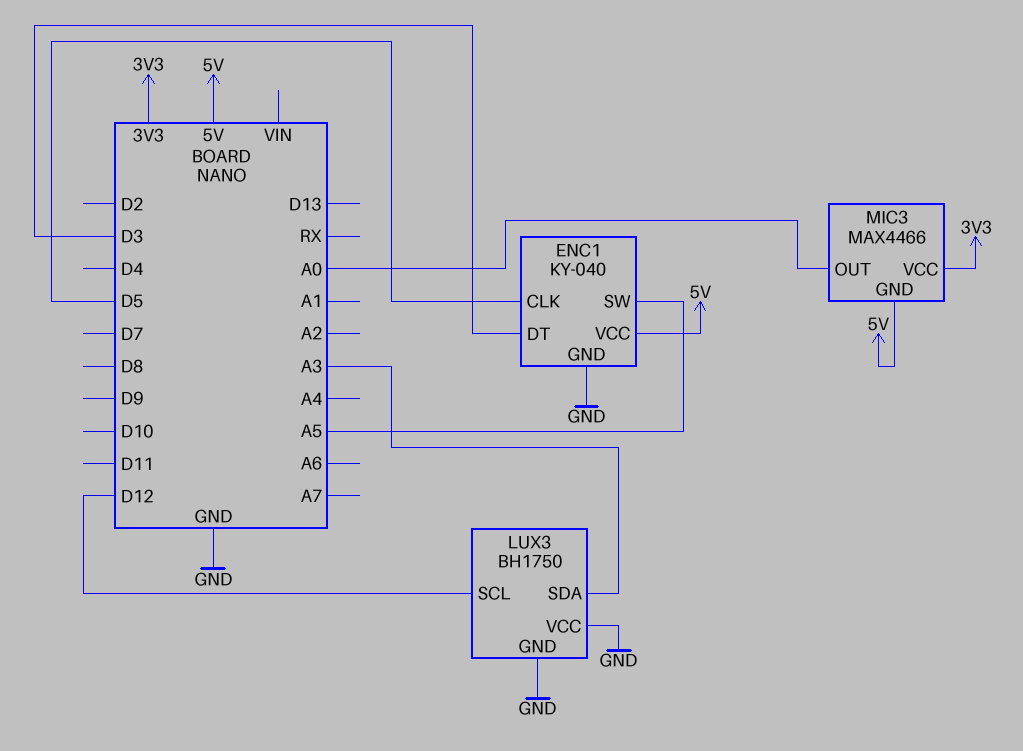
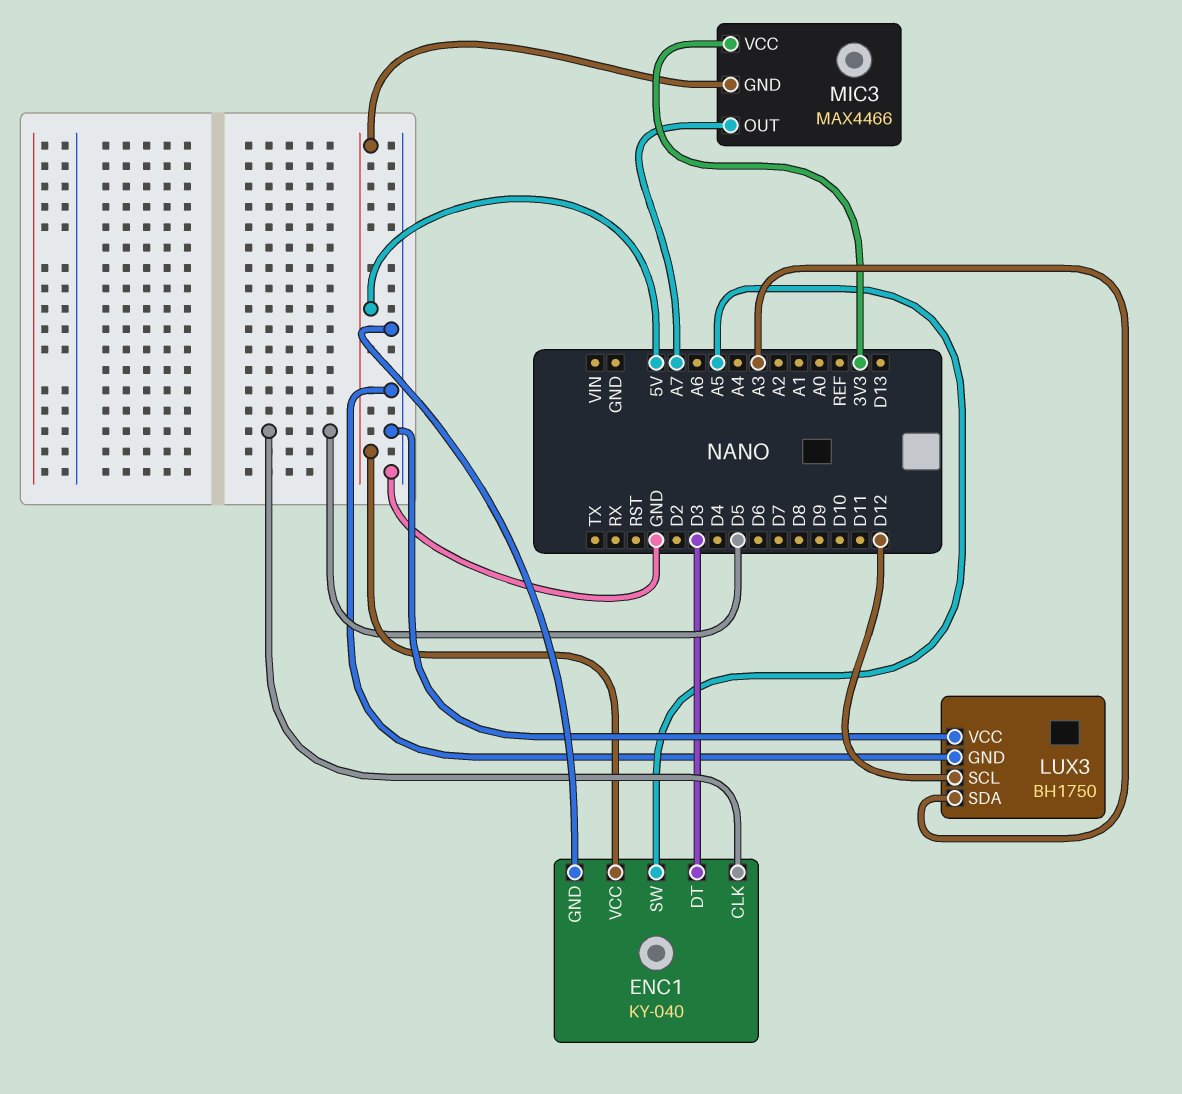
MIC3 pin OUT: A0 -> A7

